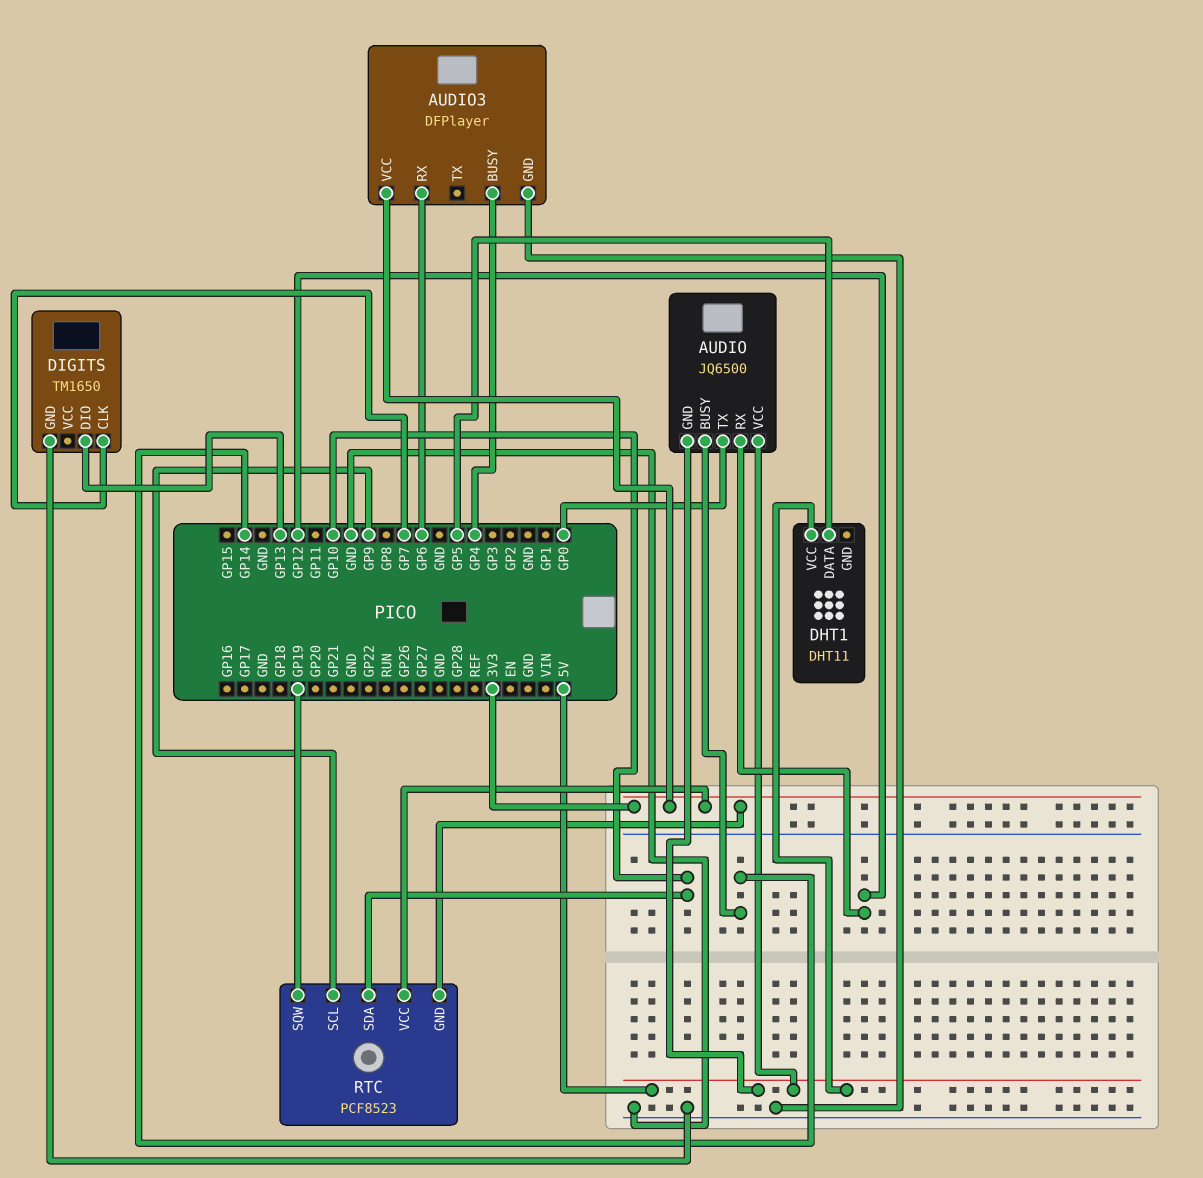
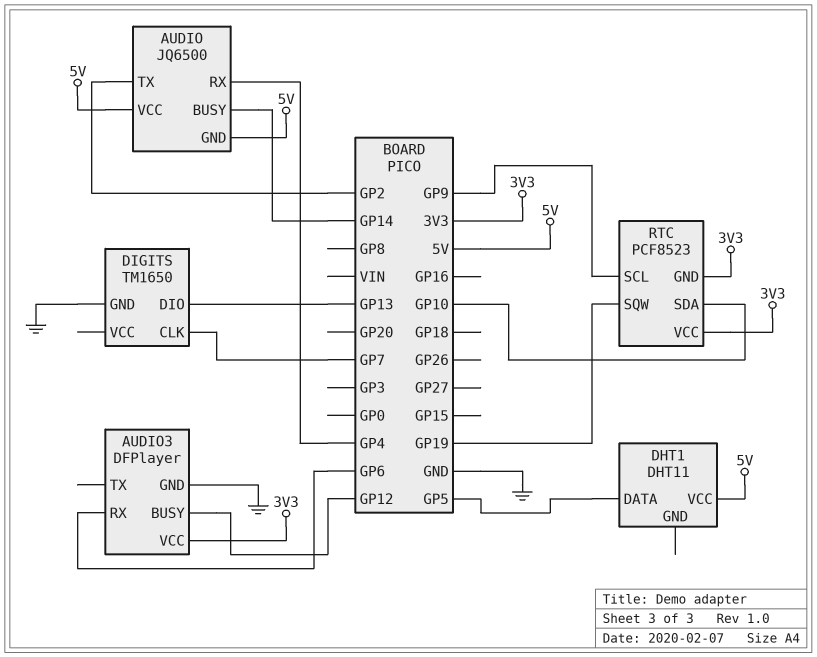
AUDIO pin RX: GP12 -> GP4
AUDIO pin TX: GP0 -> GP2
AUDIO3 pin BUSY: GP4 -> GP12

